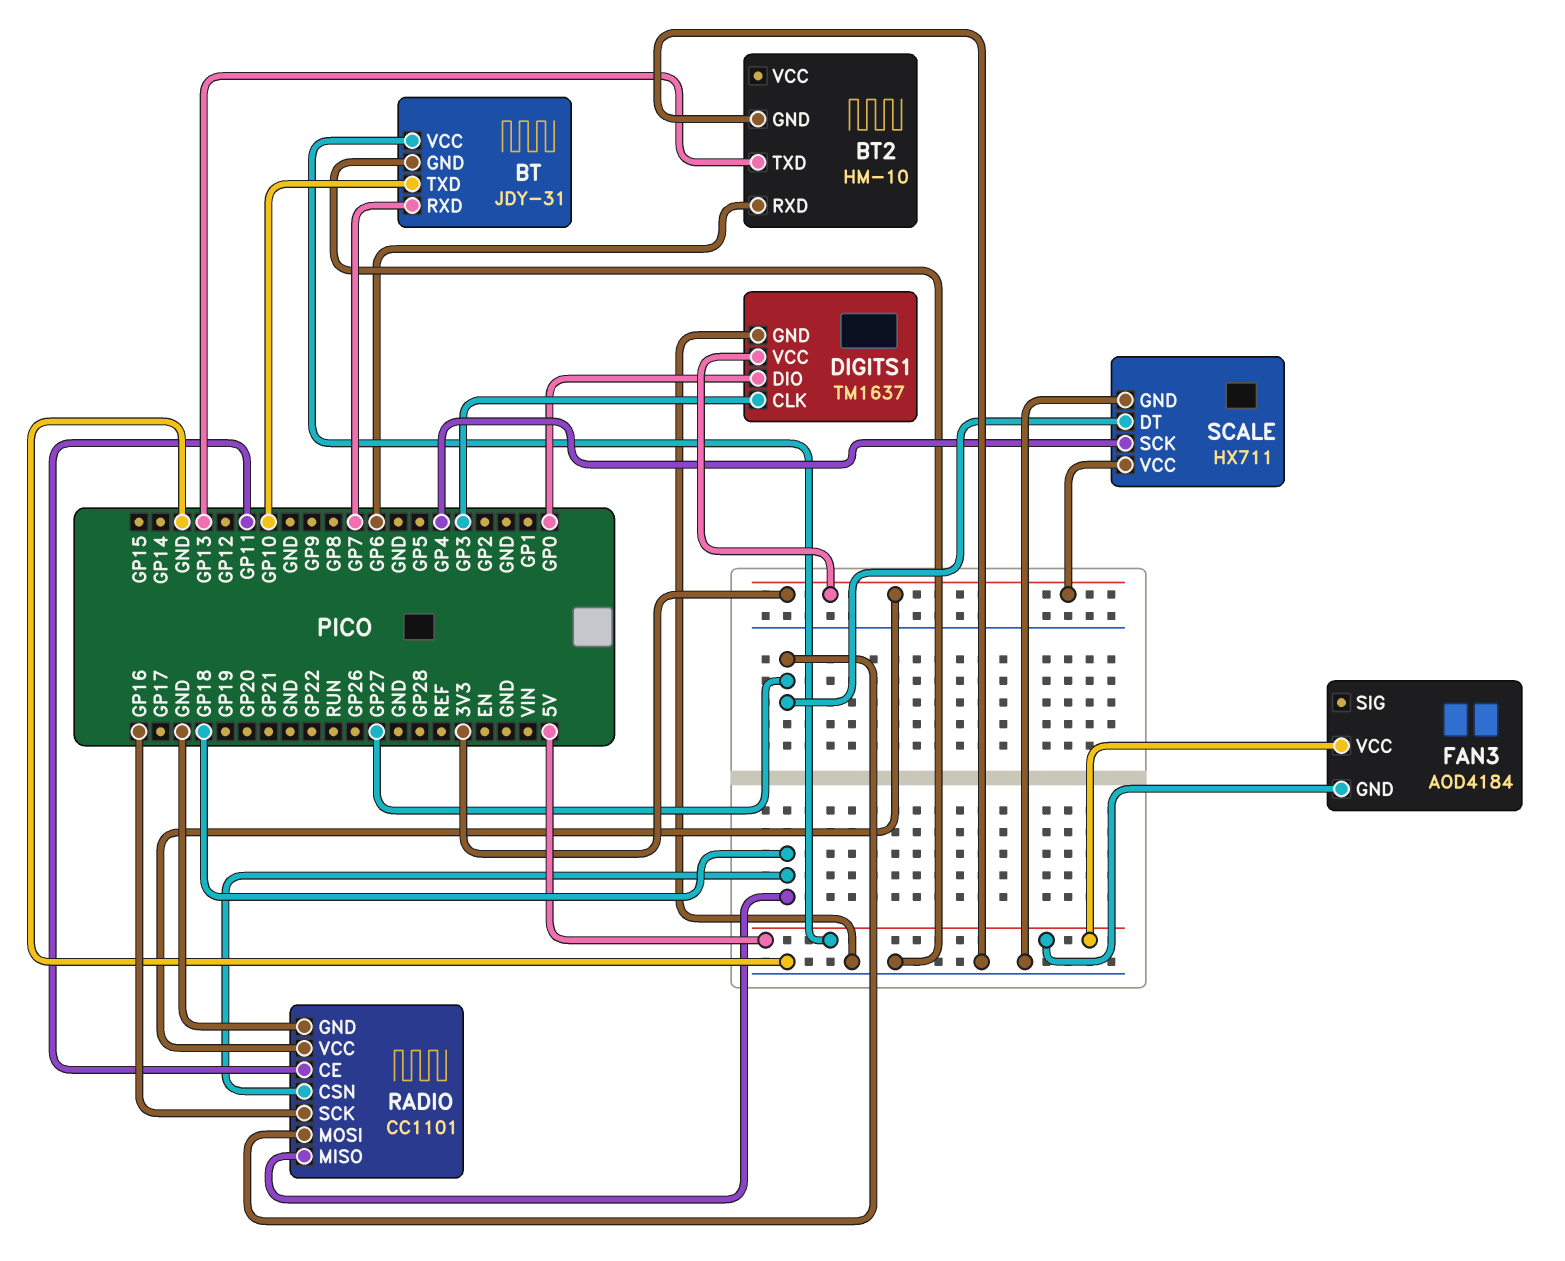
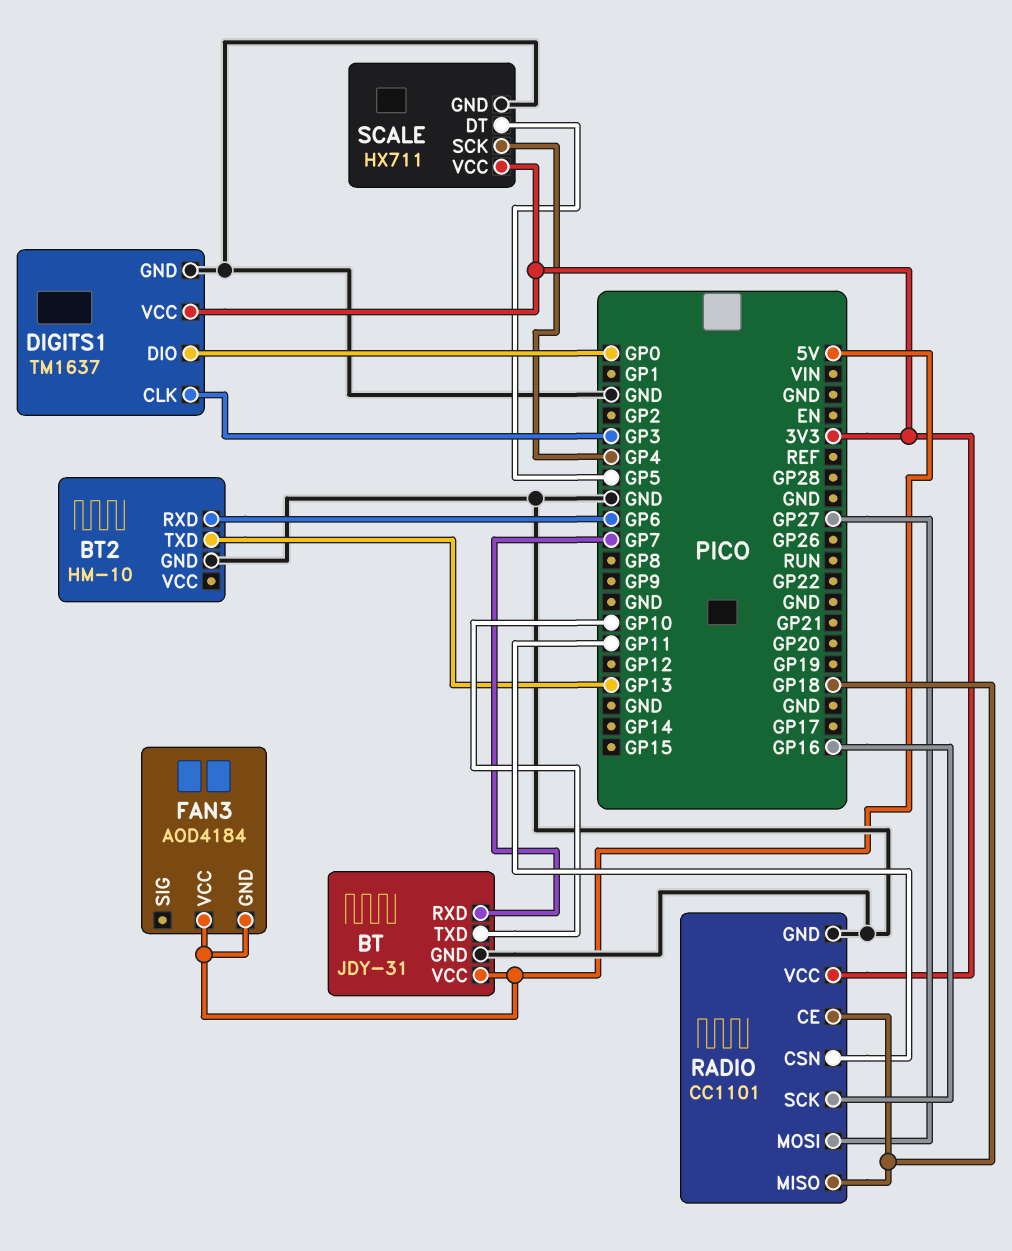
RADIO pin CE: GP11 -> GP18
RADIO pin CSN: GP18 -> GP11
SCALE pin DT: GP27 -> GP5

